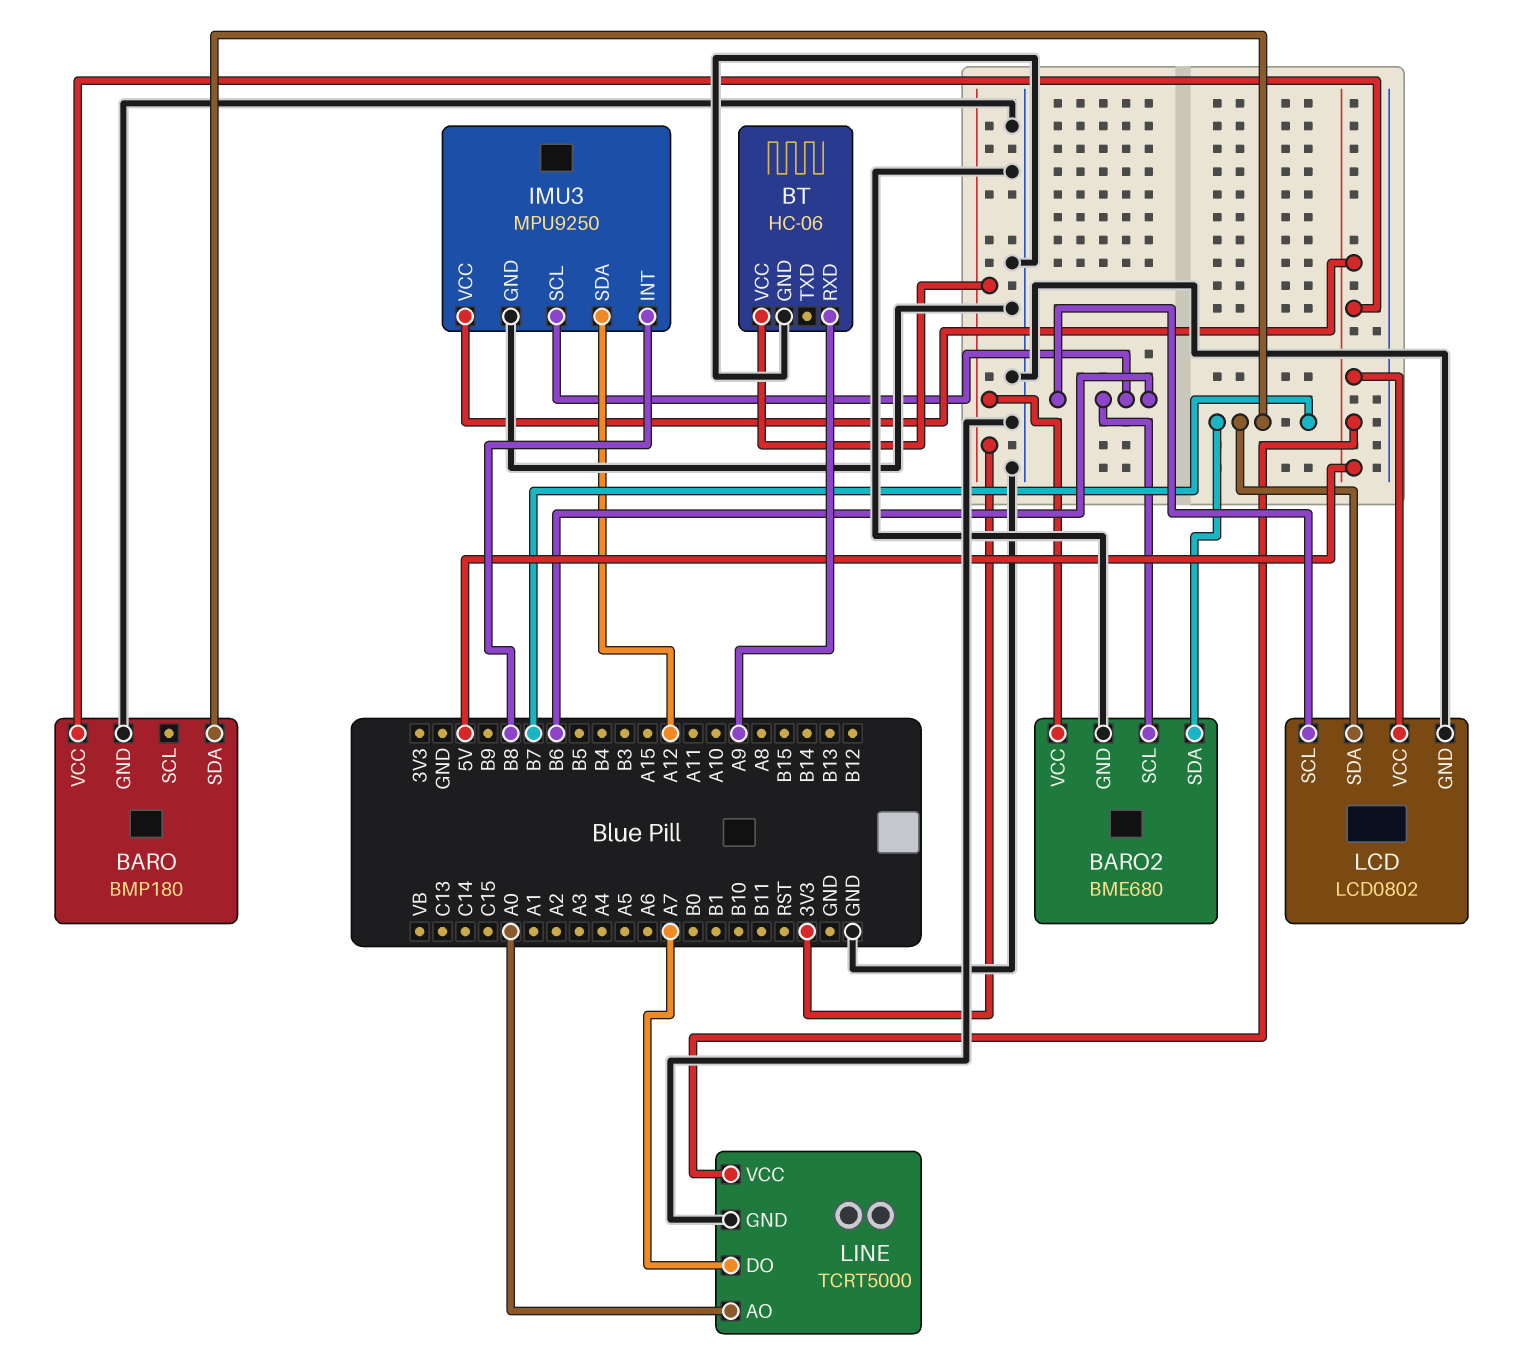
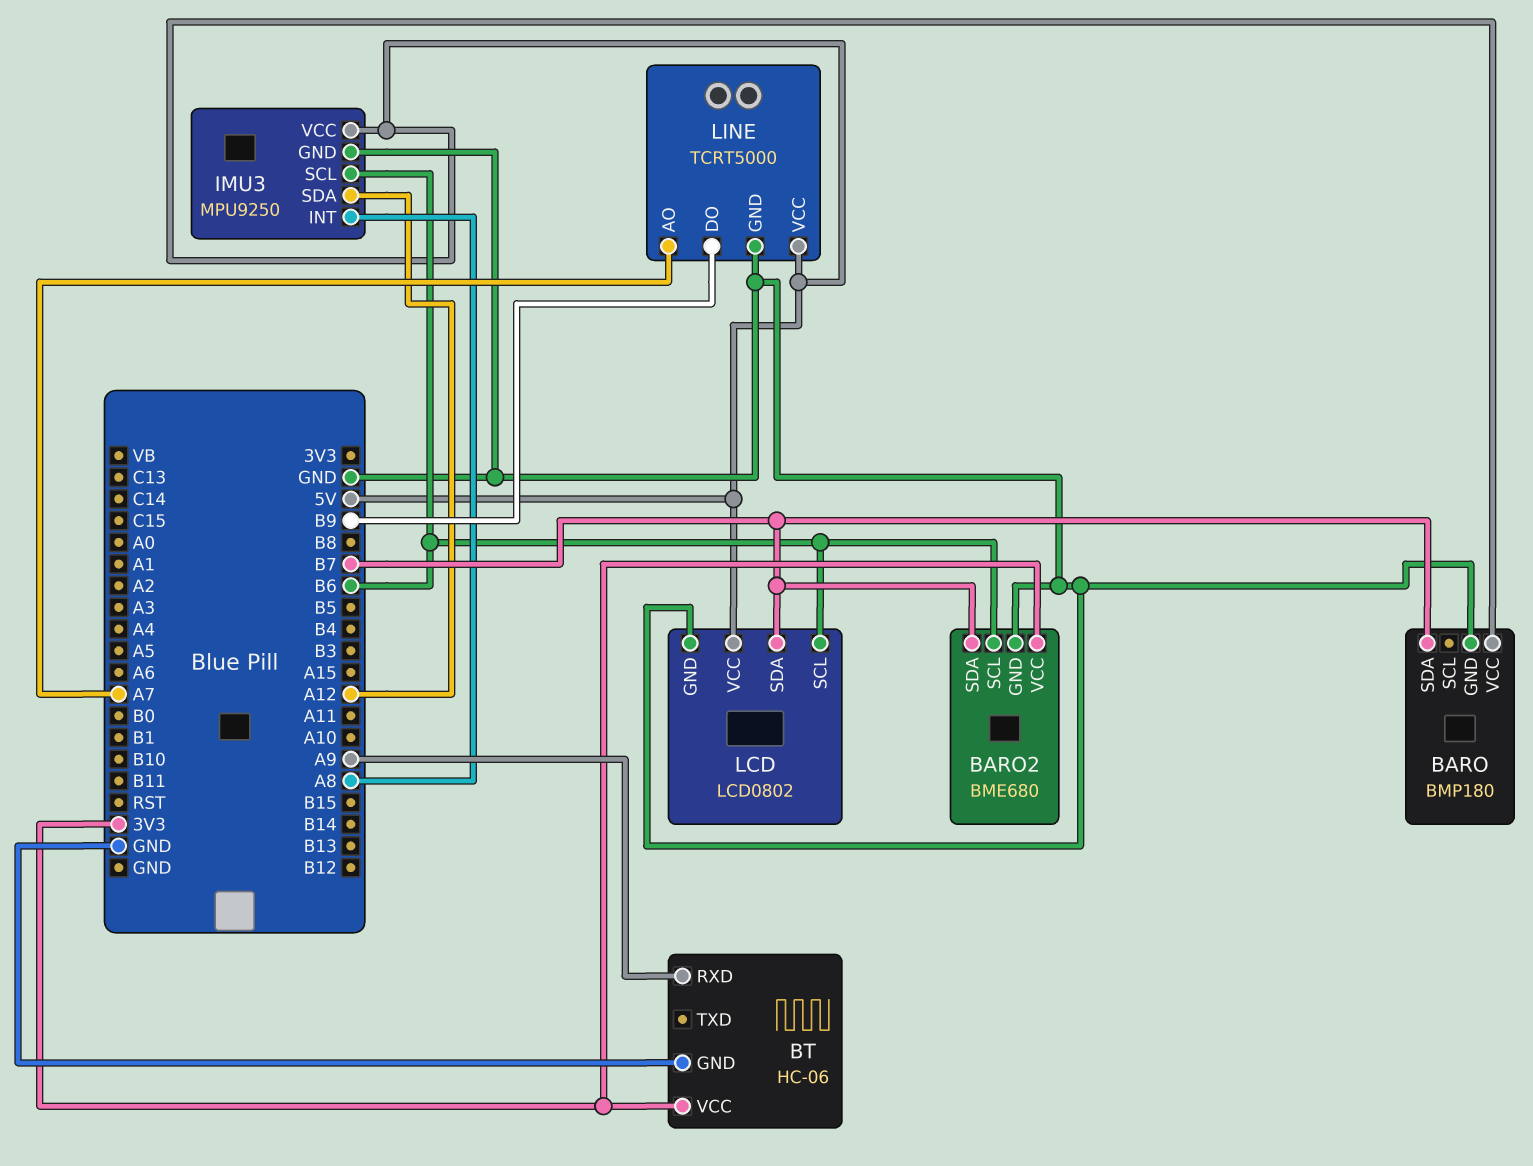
IMU3 pin INT: B8 -> A8
LINE pin AO: A0 -> A7
LINE pin DO: A7 -> B9

